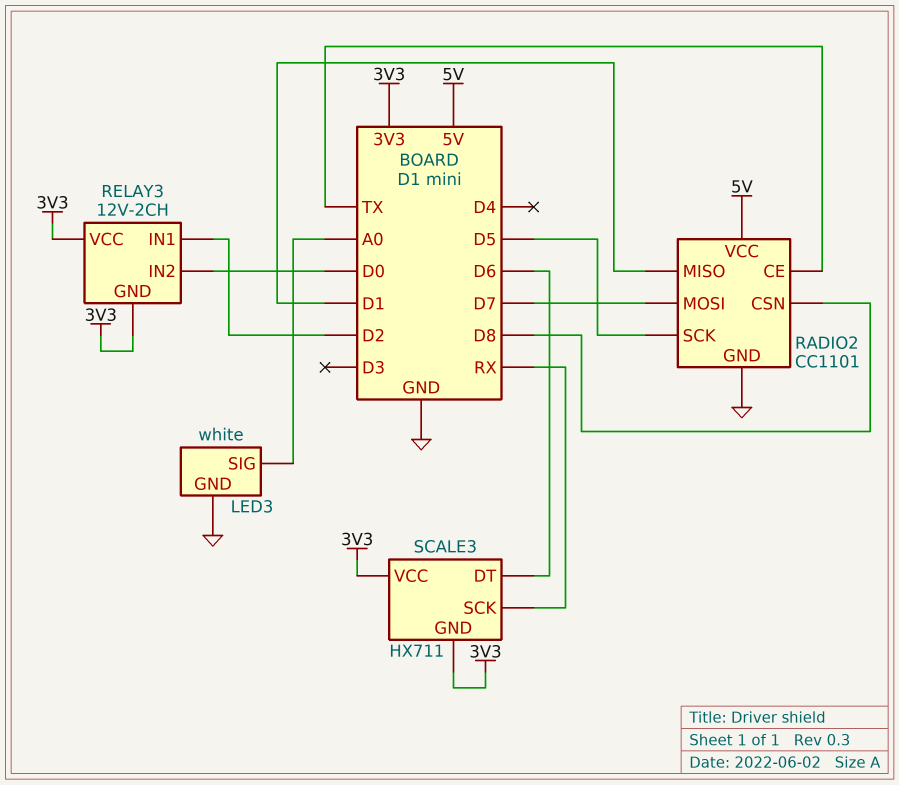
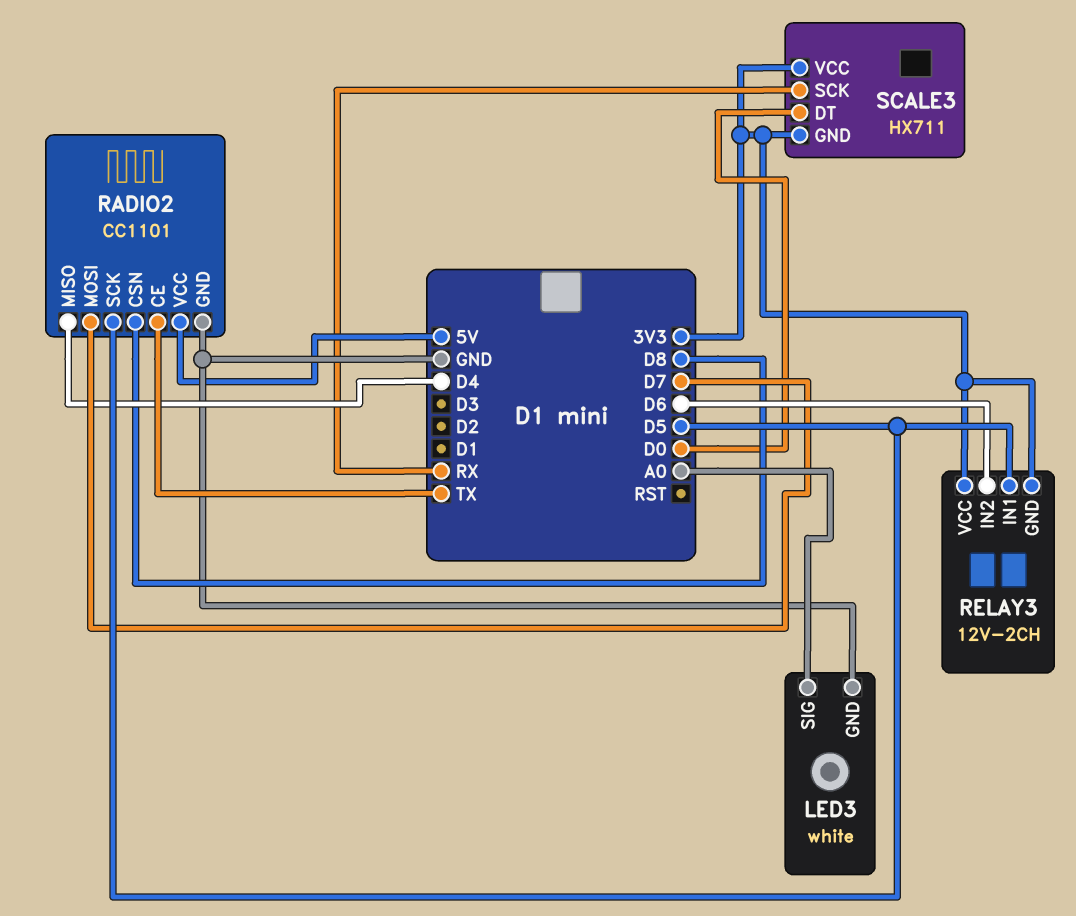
RADIO2 pin MISO: D1 -> D4
RELAY3 pin IN1: D2 -> D5
RELAY3 pin IN2: D0 -> D6
SCALE3 pin DT: D6 -> D0

